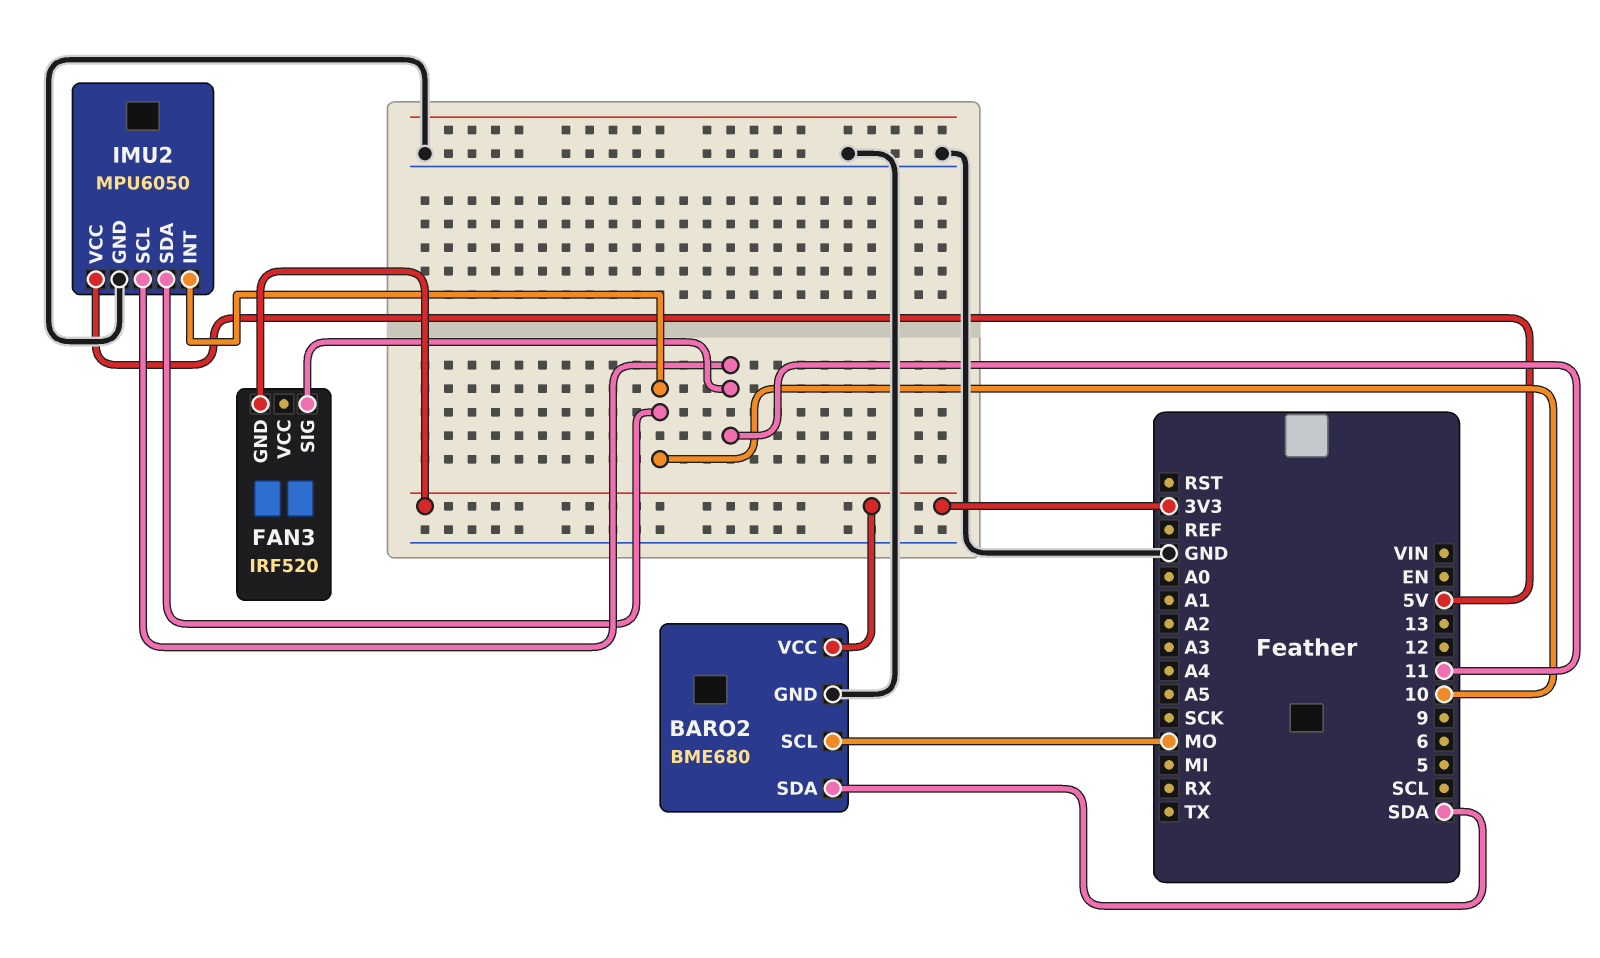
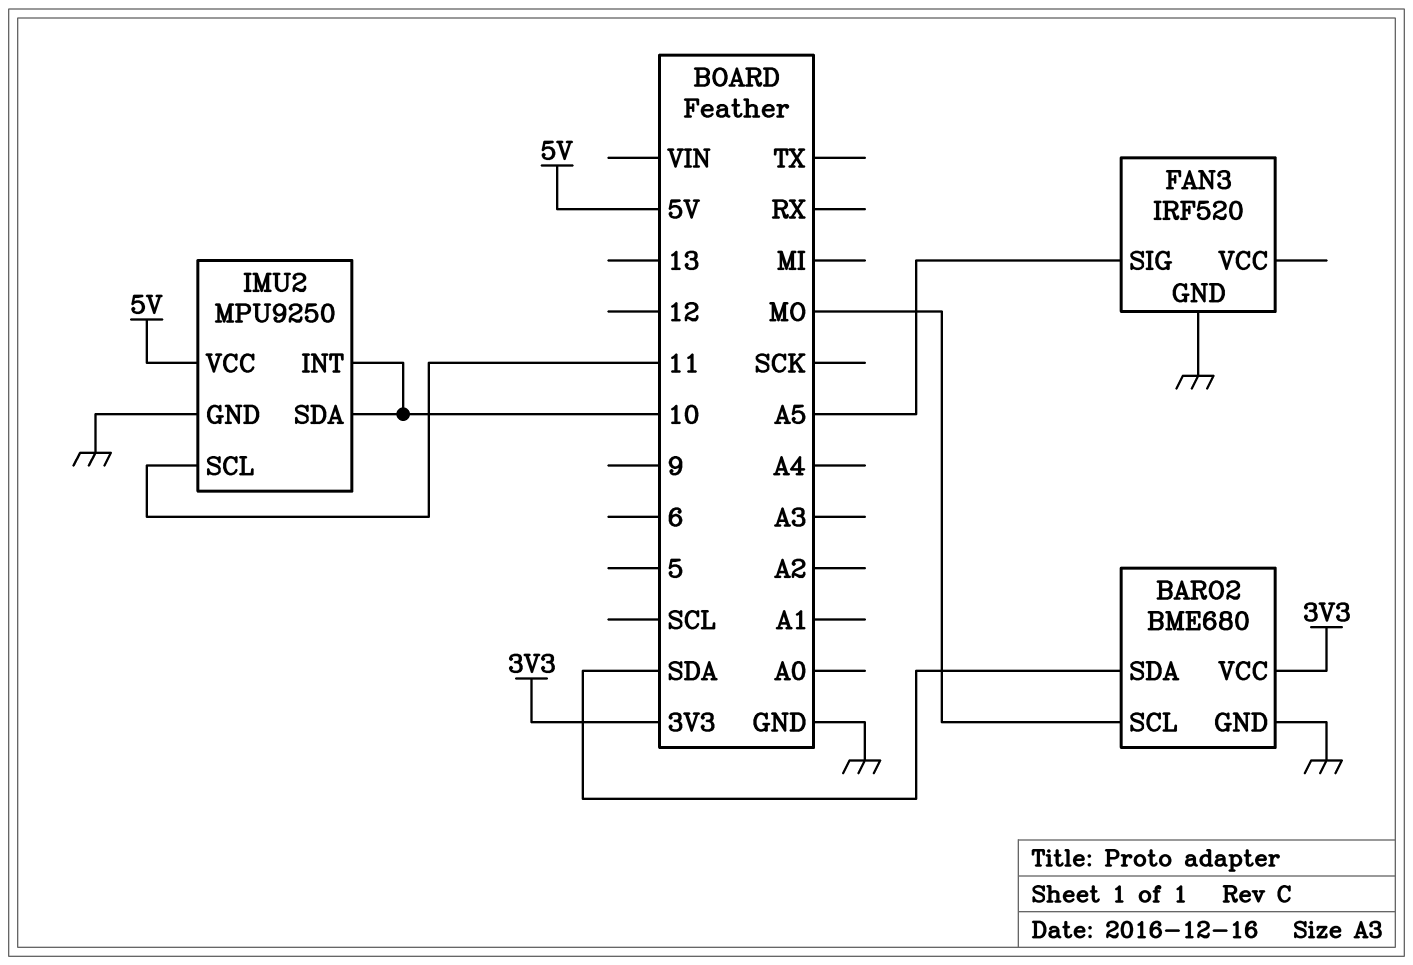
FAN3 pin GND: 3V3 -> GND
FAN3 pin SIG: 11 -> A5
IMU2: MPU6050 -> MPU9250

